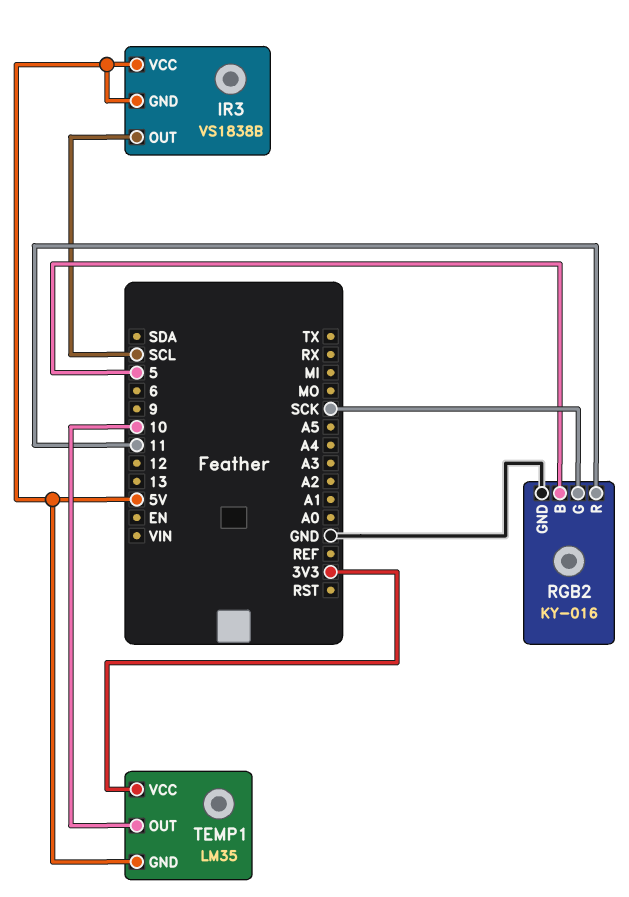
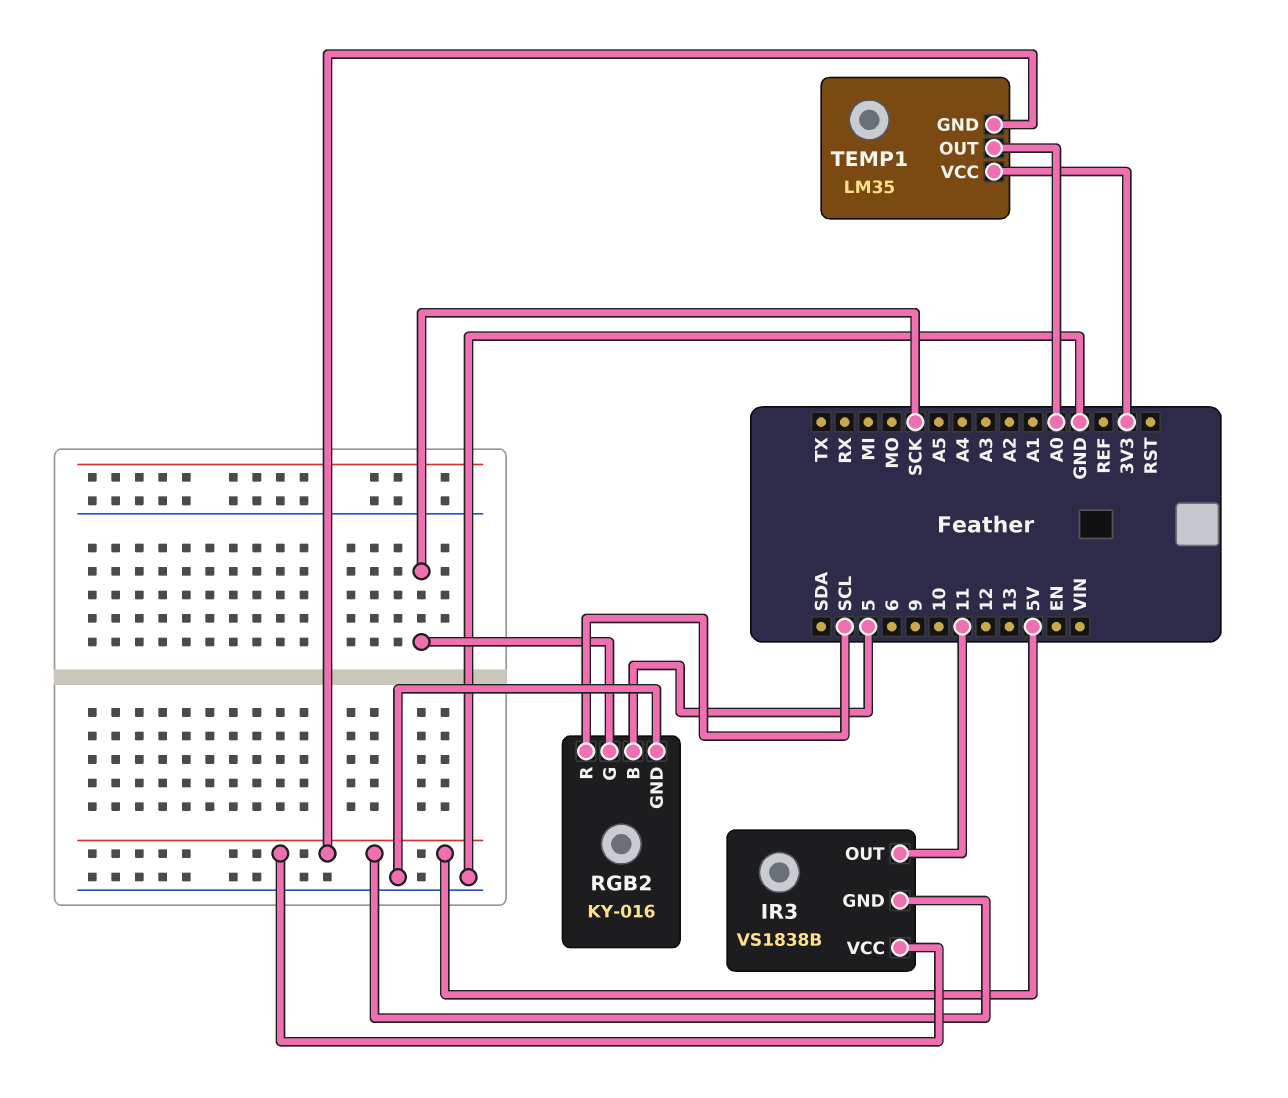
IR3 pin OUT: SCL -> 11
RGB2 pin R: 11 -> SCL
TEMP1 pin OUT: 10 -> A0

